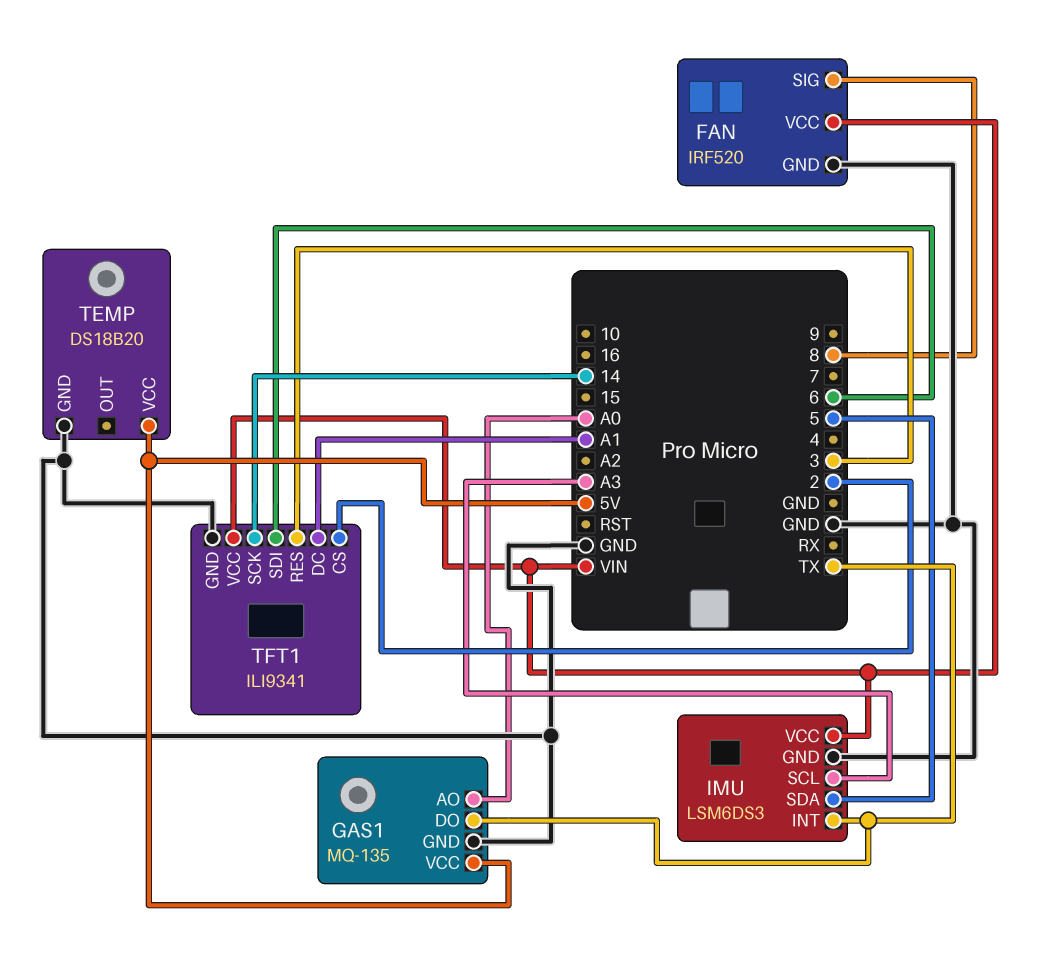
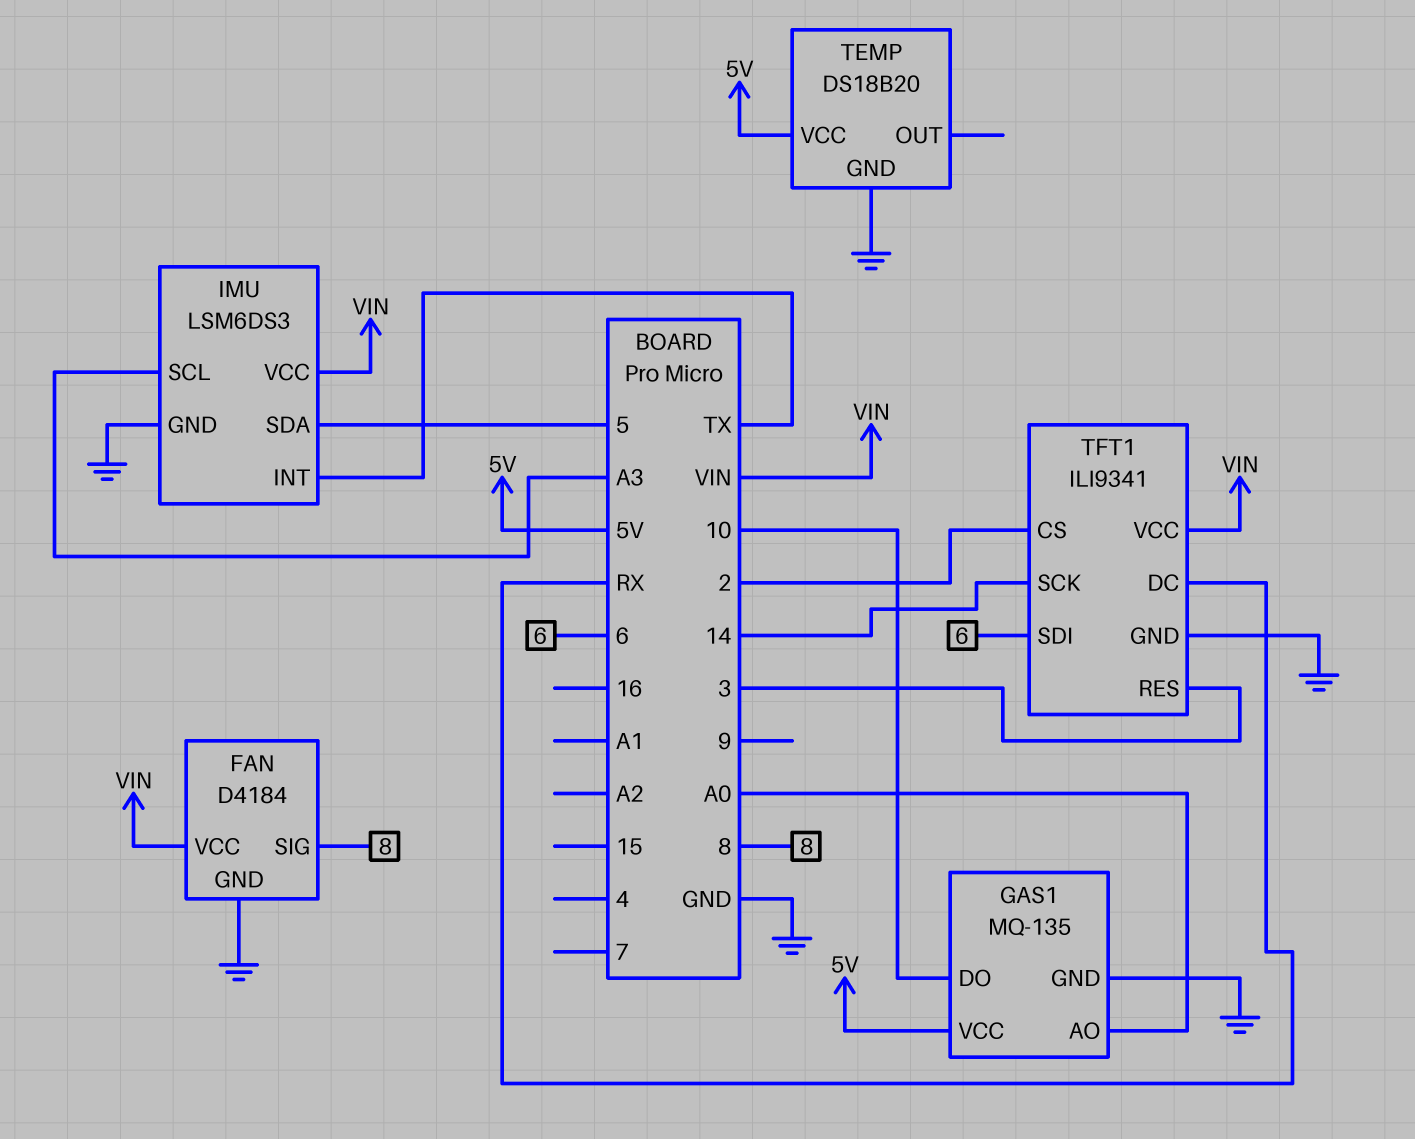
FAN: IRF520 -> D4184
GAS1 pin DO: TX -> 10
TFT1 pin DC: A1 -> RX

